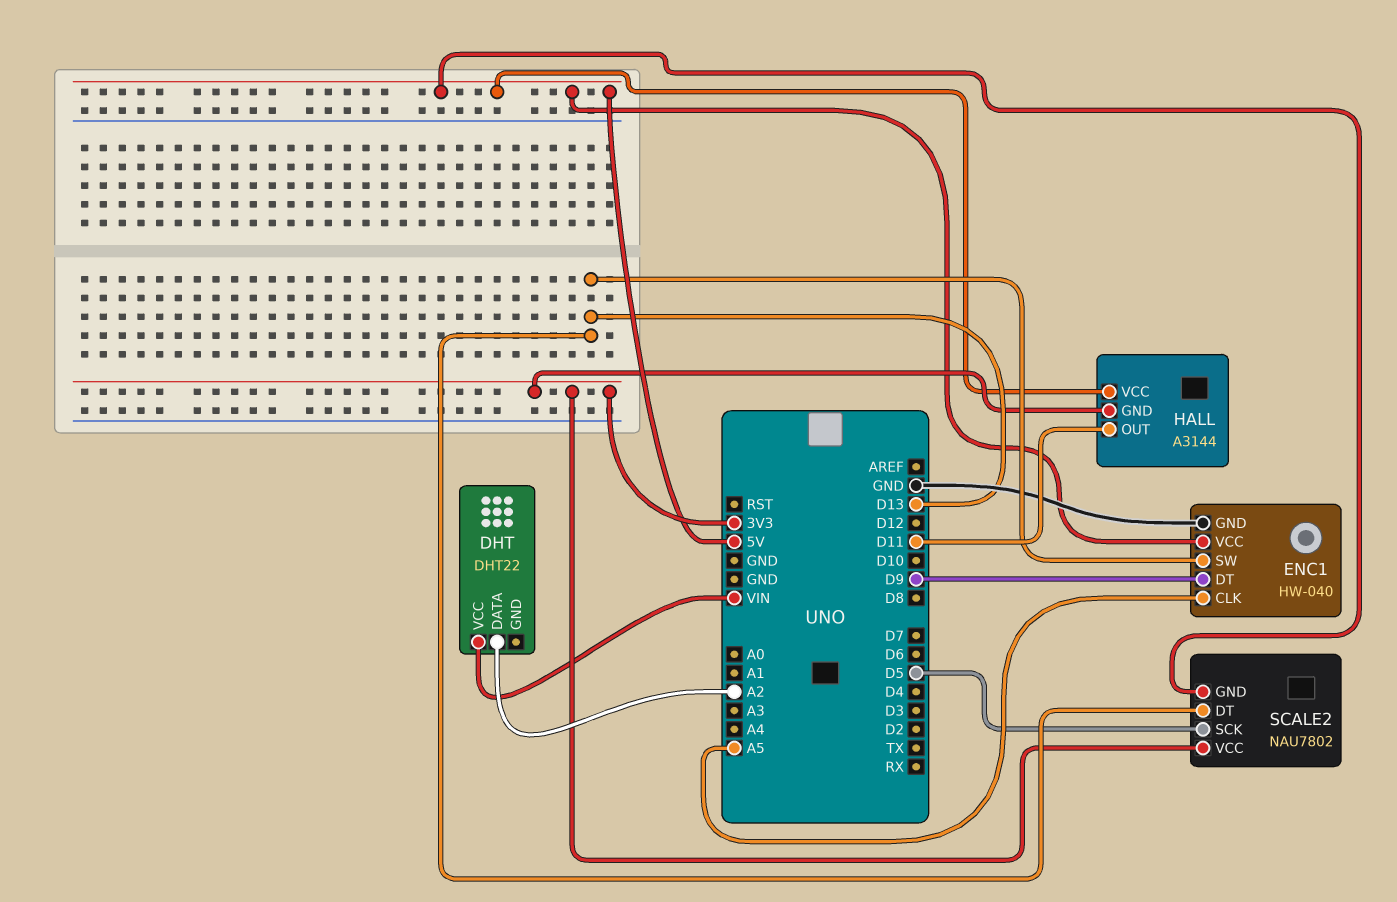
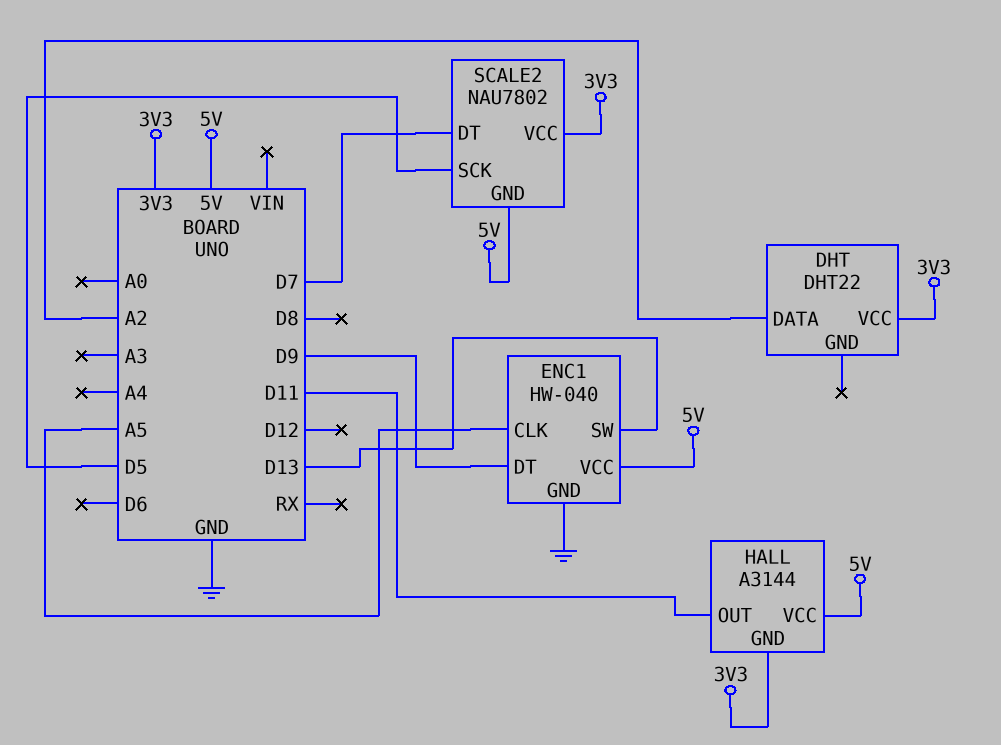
DHT pin VCC: VIN -> 3V3
SCALE2 pin DT: D13 -> D7

